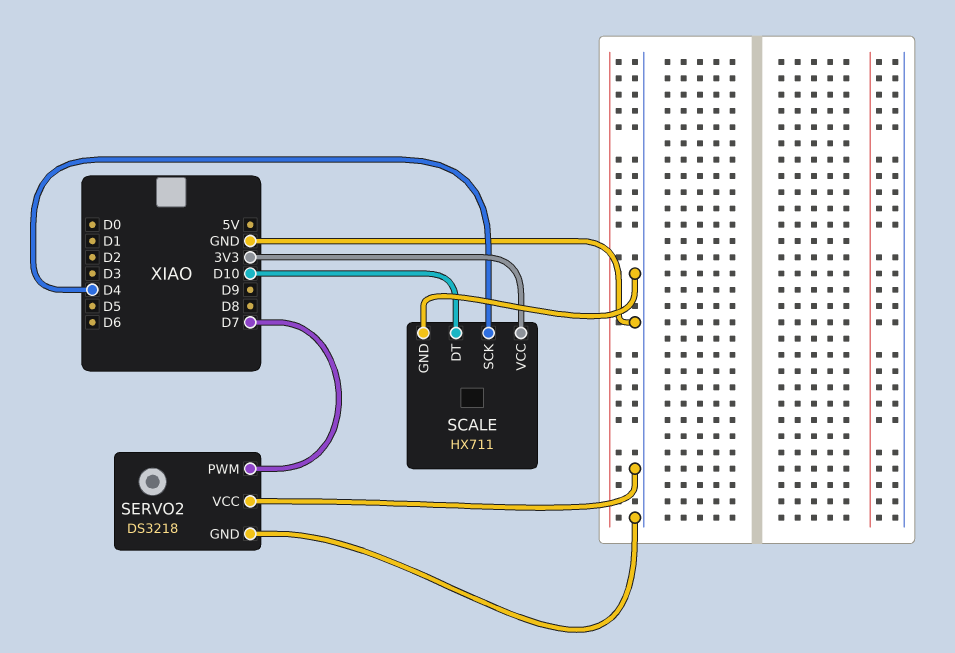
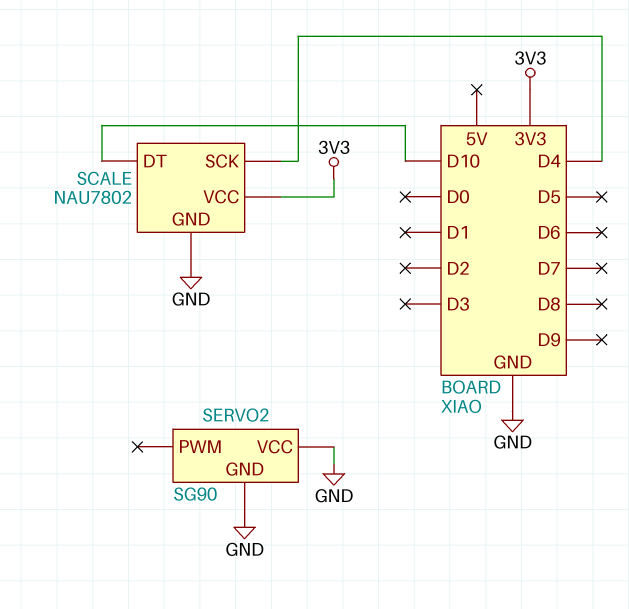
SCALE: HX711 -> NAU7802
SERVO2: DS3218 -> SG90
SERVO2 pin PWM: D7 -> none

